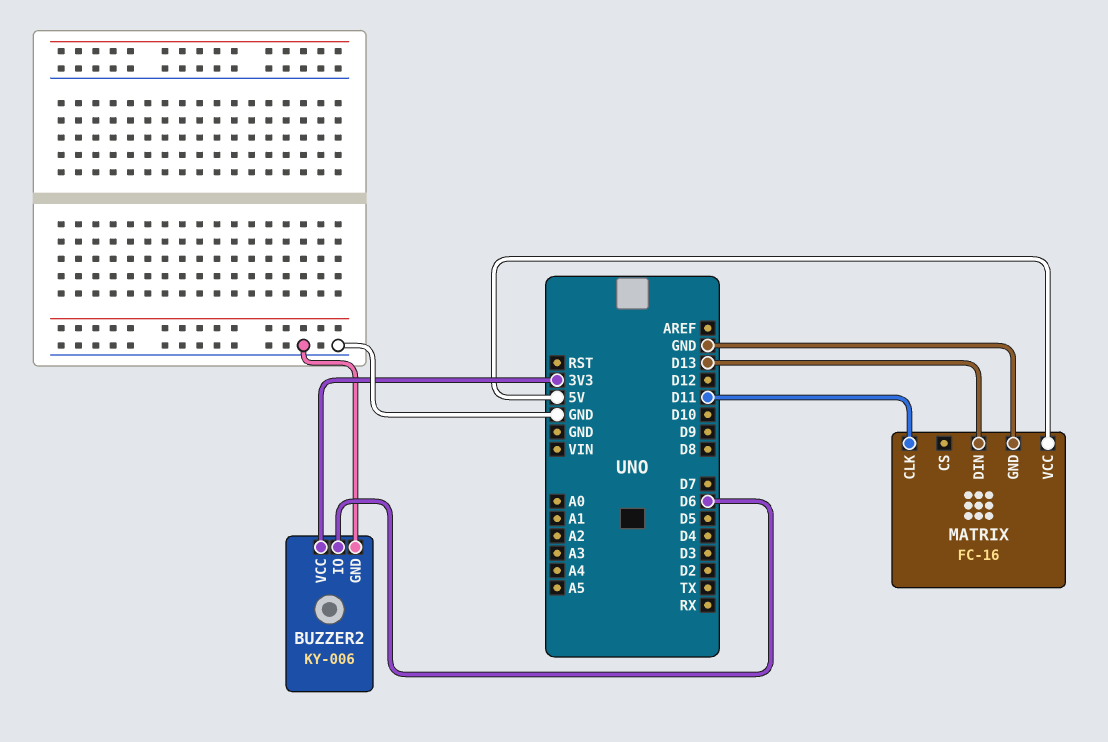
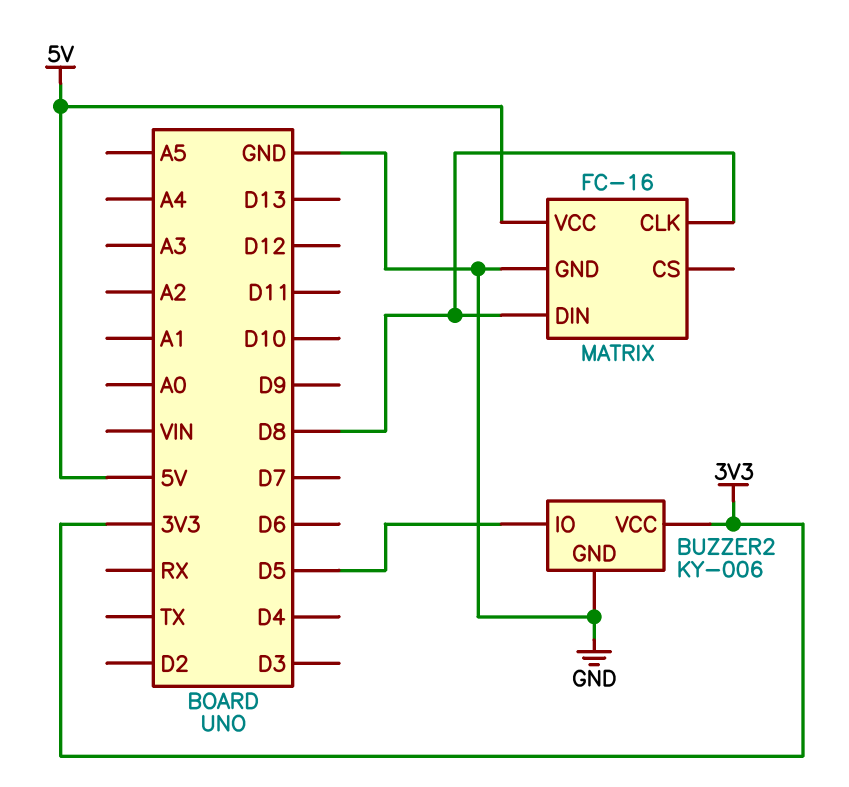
BUZZER2 pin IO: D6 -> D5
MATRIX pin CLK: D11 -> D8
MATRIX pin DIN: D13 -> D8

